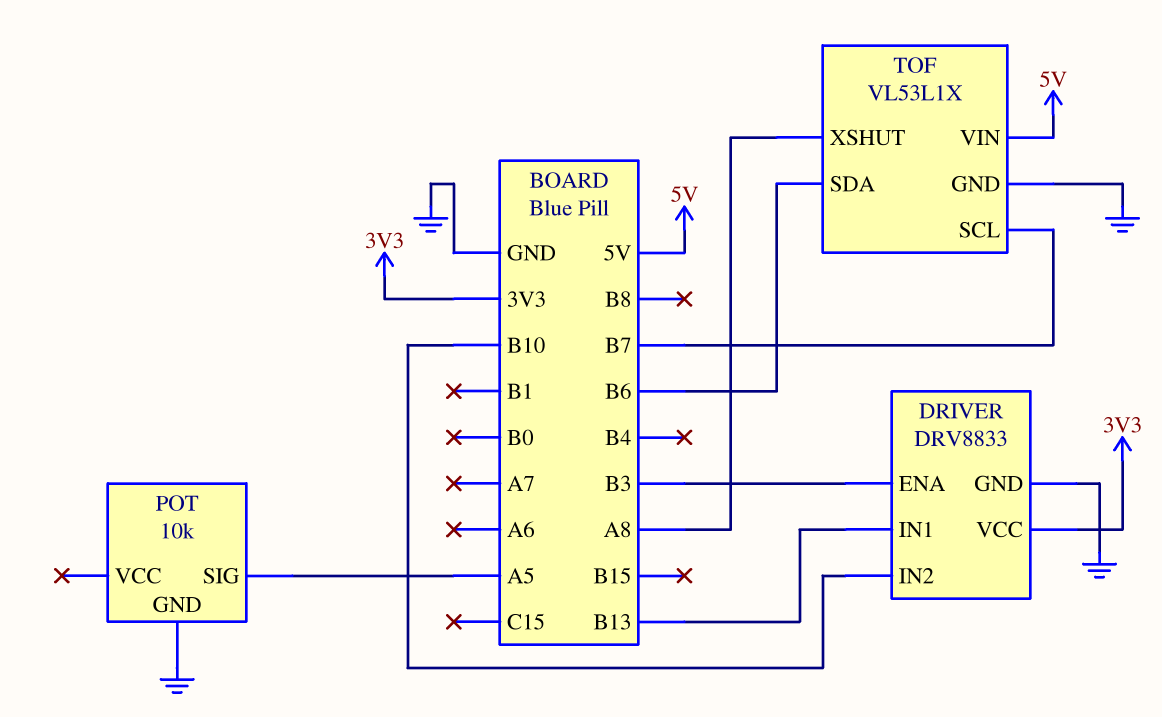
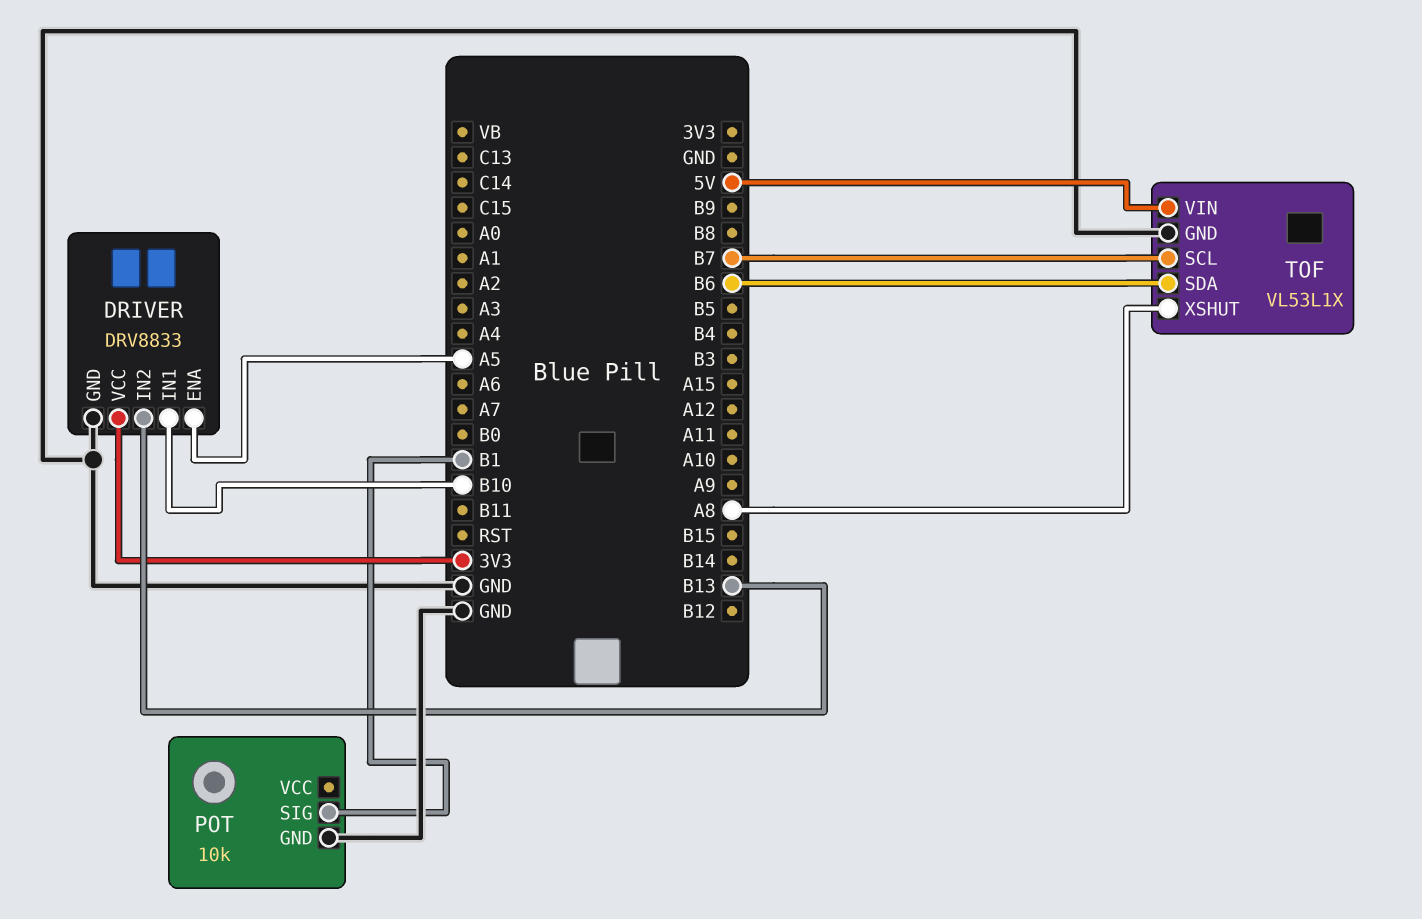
DRIVER pin ENA: B3 -> A5
DRIVER pin IN1: B13 -> B10
DRIVER pin IN2: B10 -> B13
POT pin SIG: A5 -> B1

